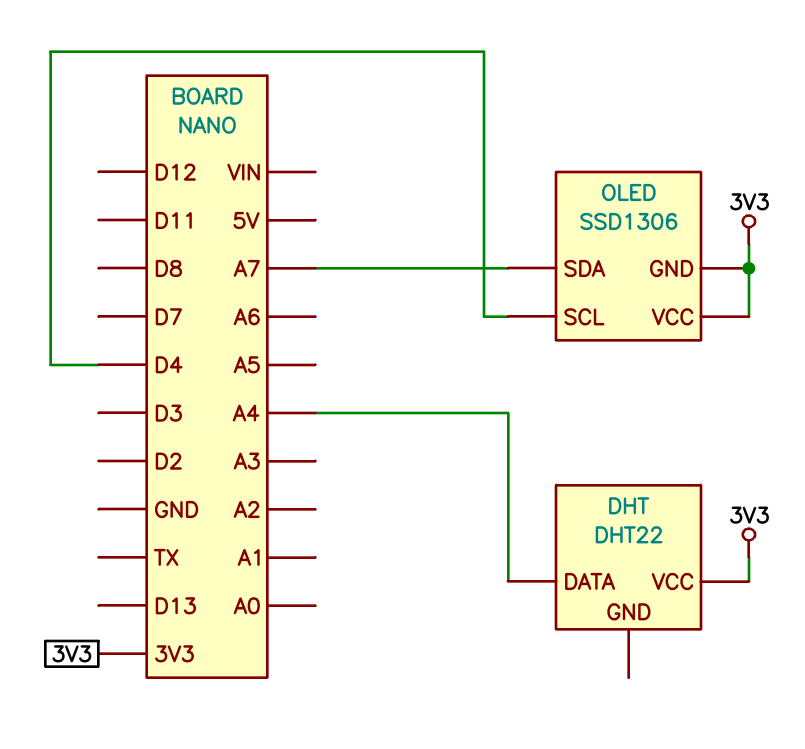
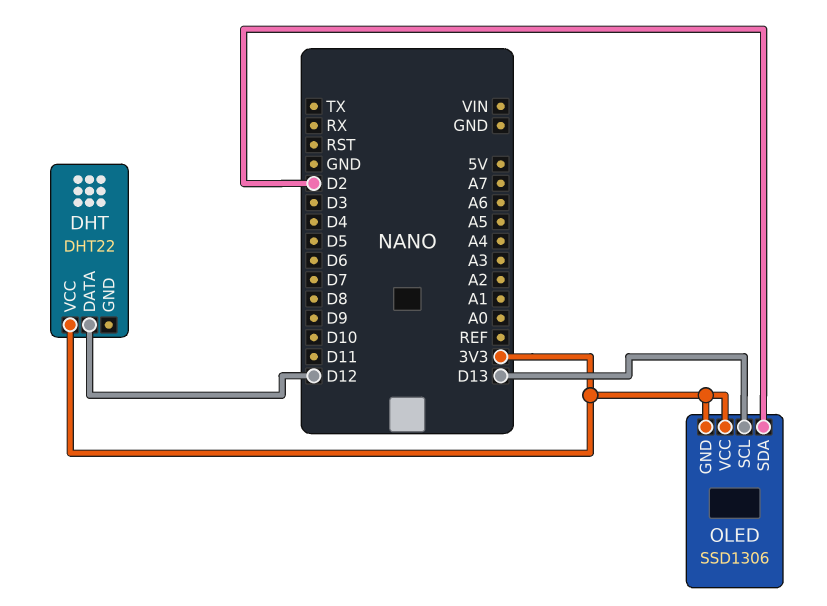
DHT pin DATA: A4 -> D12
OLED pin SCL: D4 -> D13
OLED pin SDA: A7 -> D2

